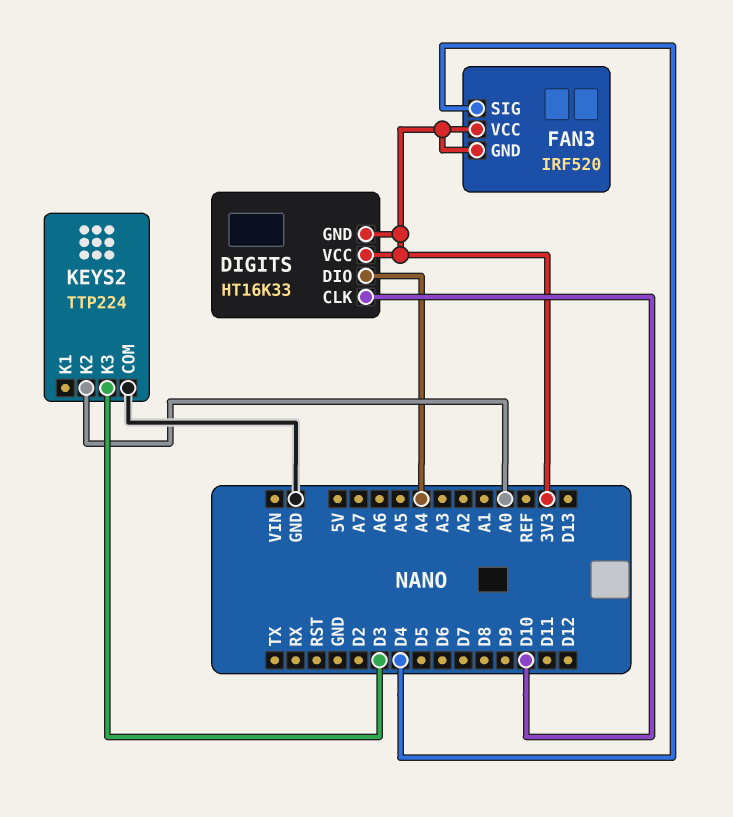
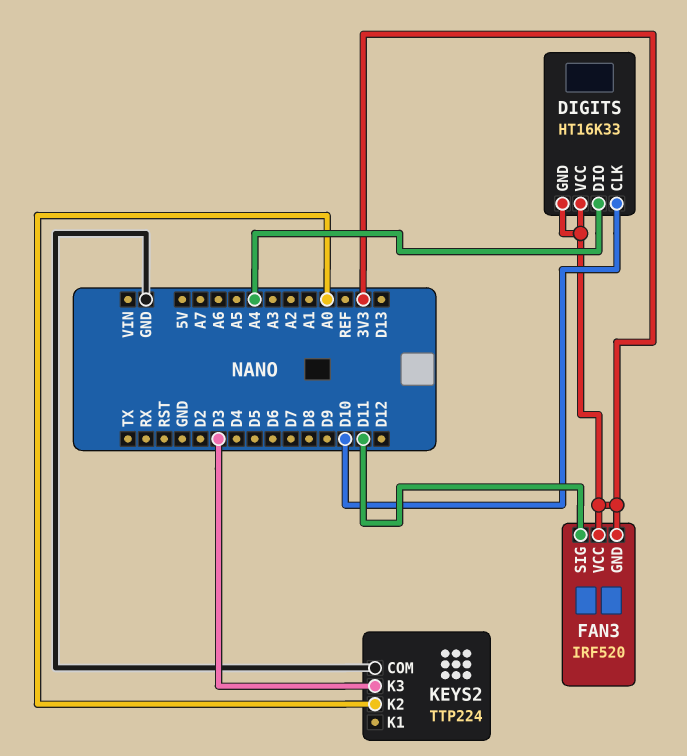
FAN3 pin SIG: D4 -> D11

